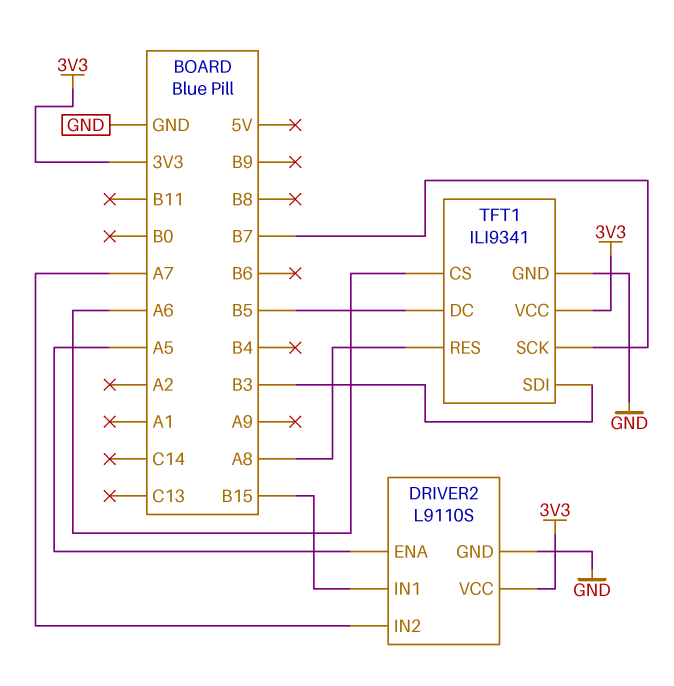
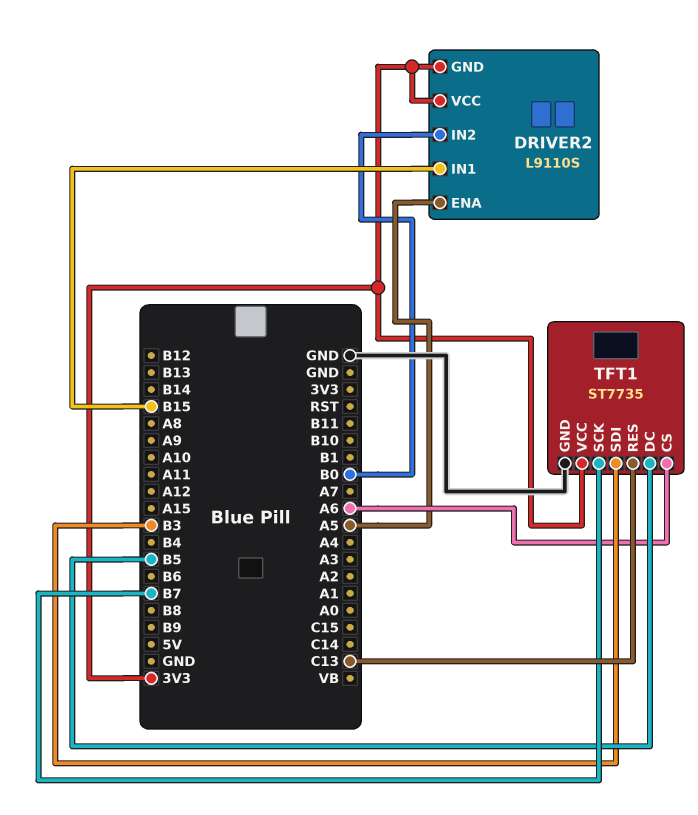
DRIVER2 pin GND: GND -> 3V3
DRIVER2 pin IN2: A7 -> B0
TFT1: ILI9341 -> ST7735
TFT1 pin RES: A8 -> C13

